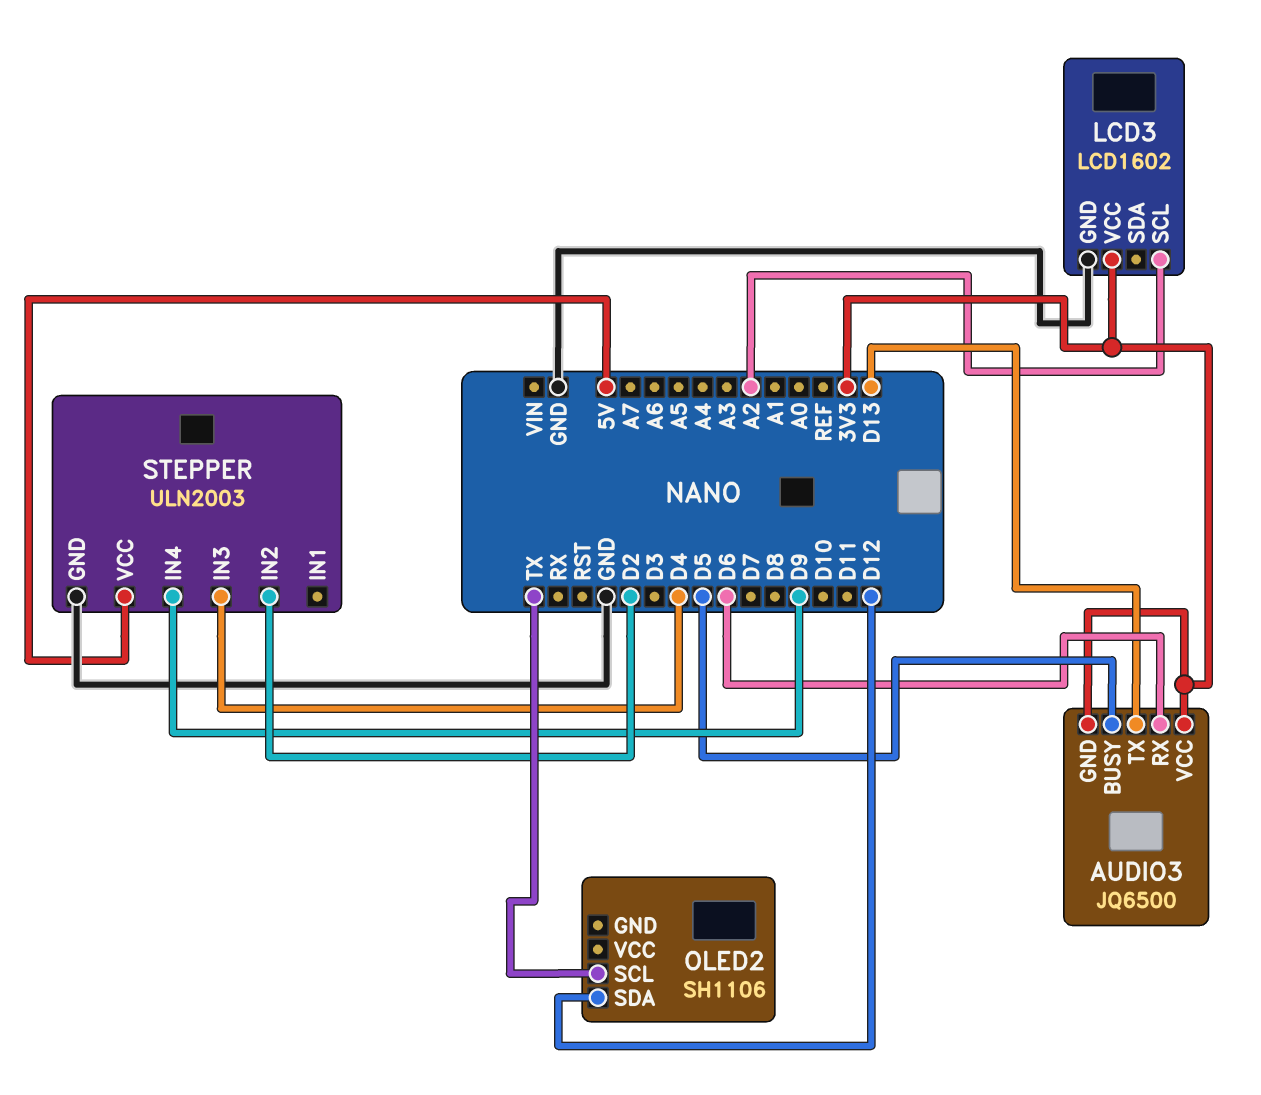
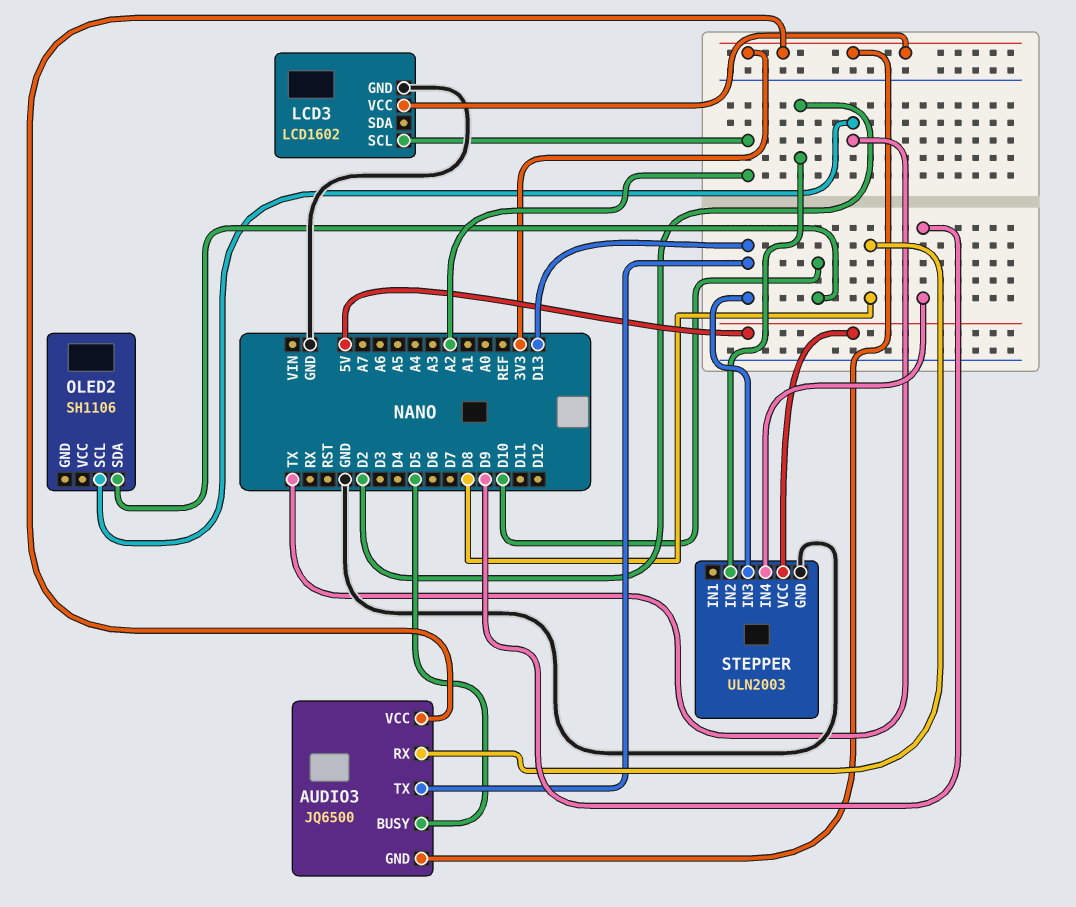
AUDIO3 pin RX: D6 -> D8
OLED2 pin SDA: D12 -> D10
STEPPER pin IN3: D4 -> D13

